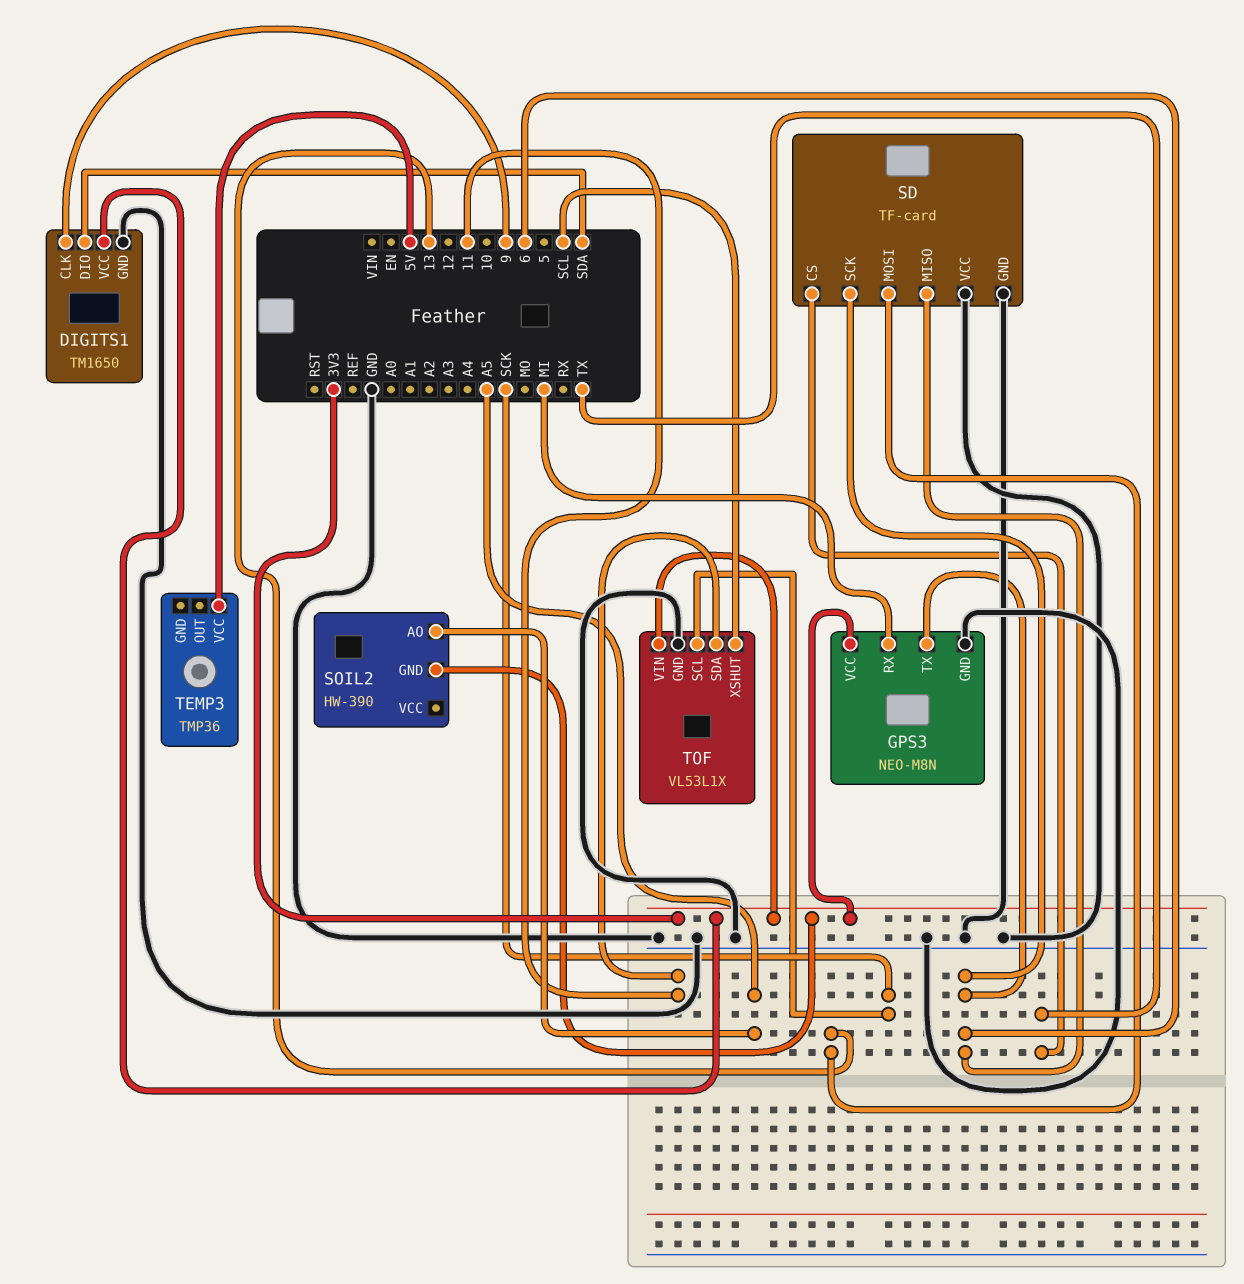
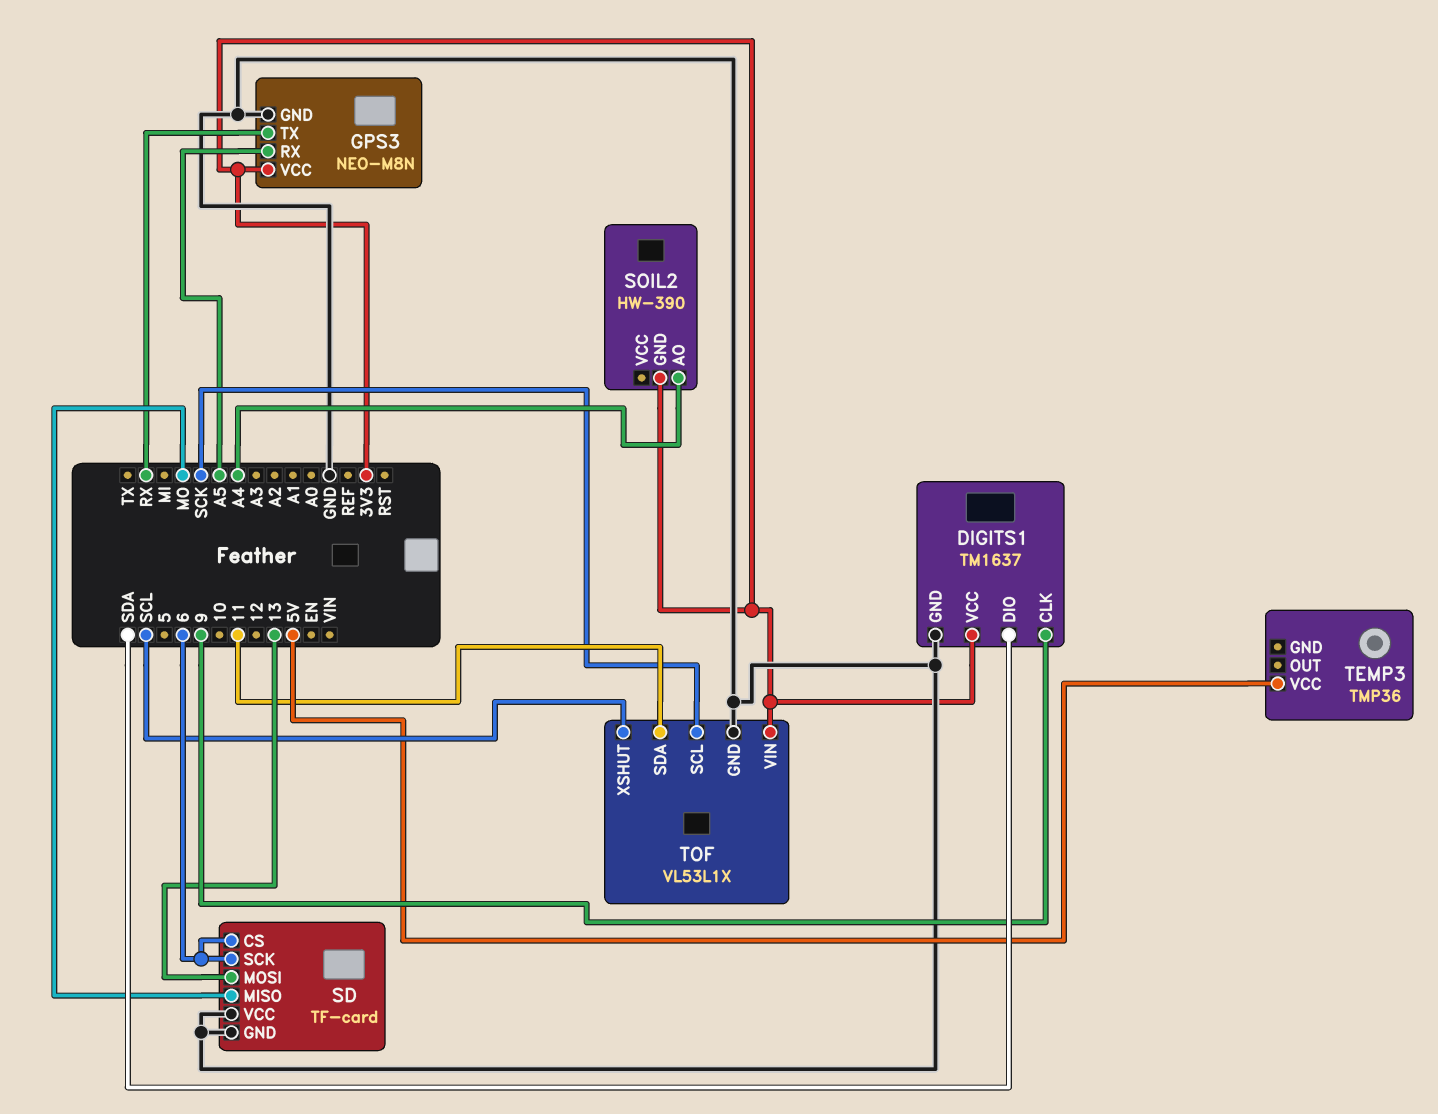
DIGITS1: TM1650 -> TM1637
GPS3 pin RX: MI -> A5
GPS3 pin TX: 6 -> RX
SD pin CS: TX -> 6
SD pin MISO: 6 -> MO
SOIL2 pin AO: A5 -> A4

